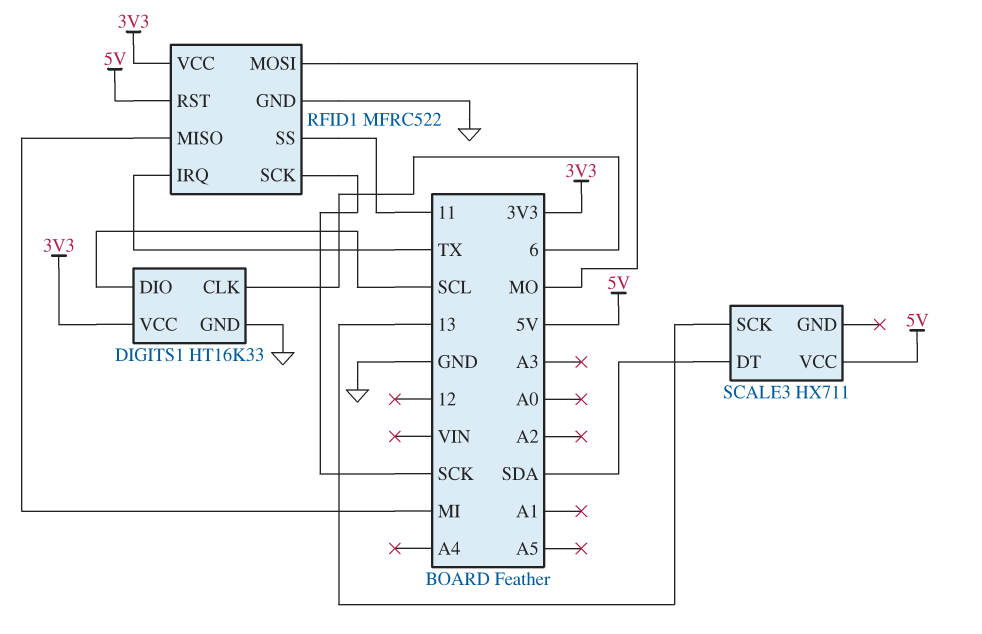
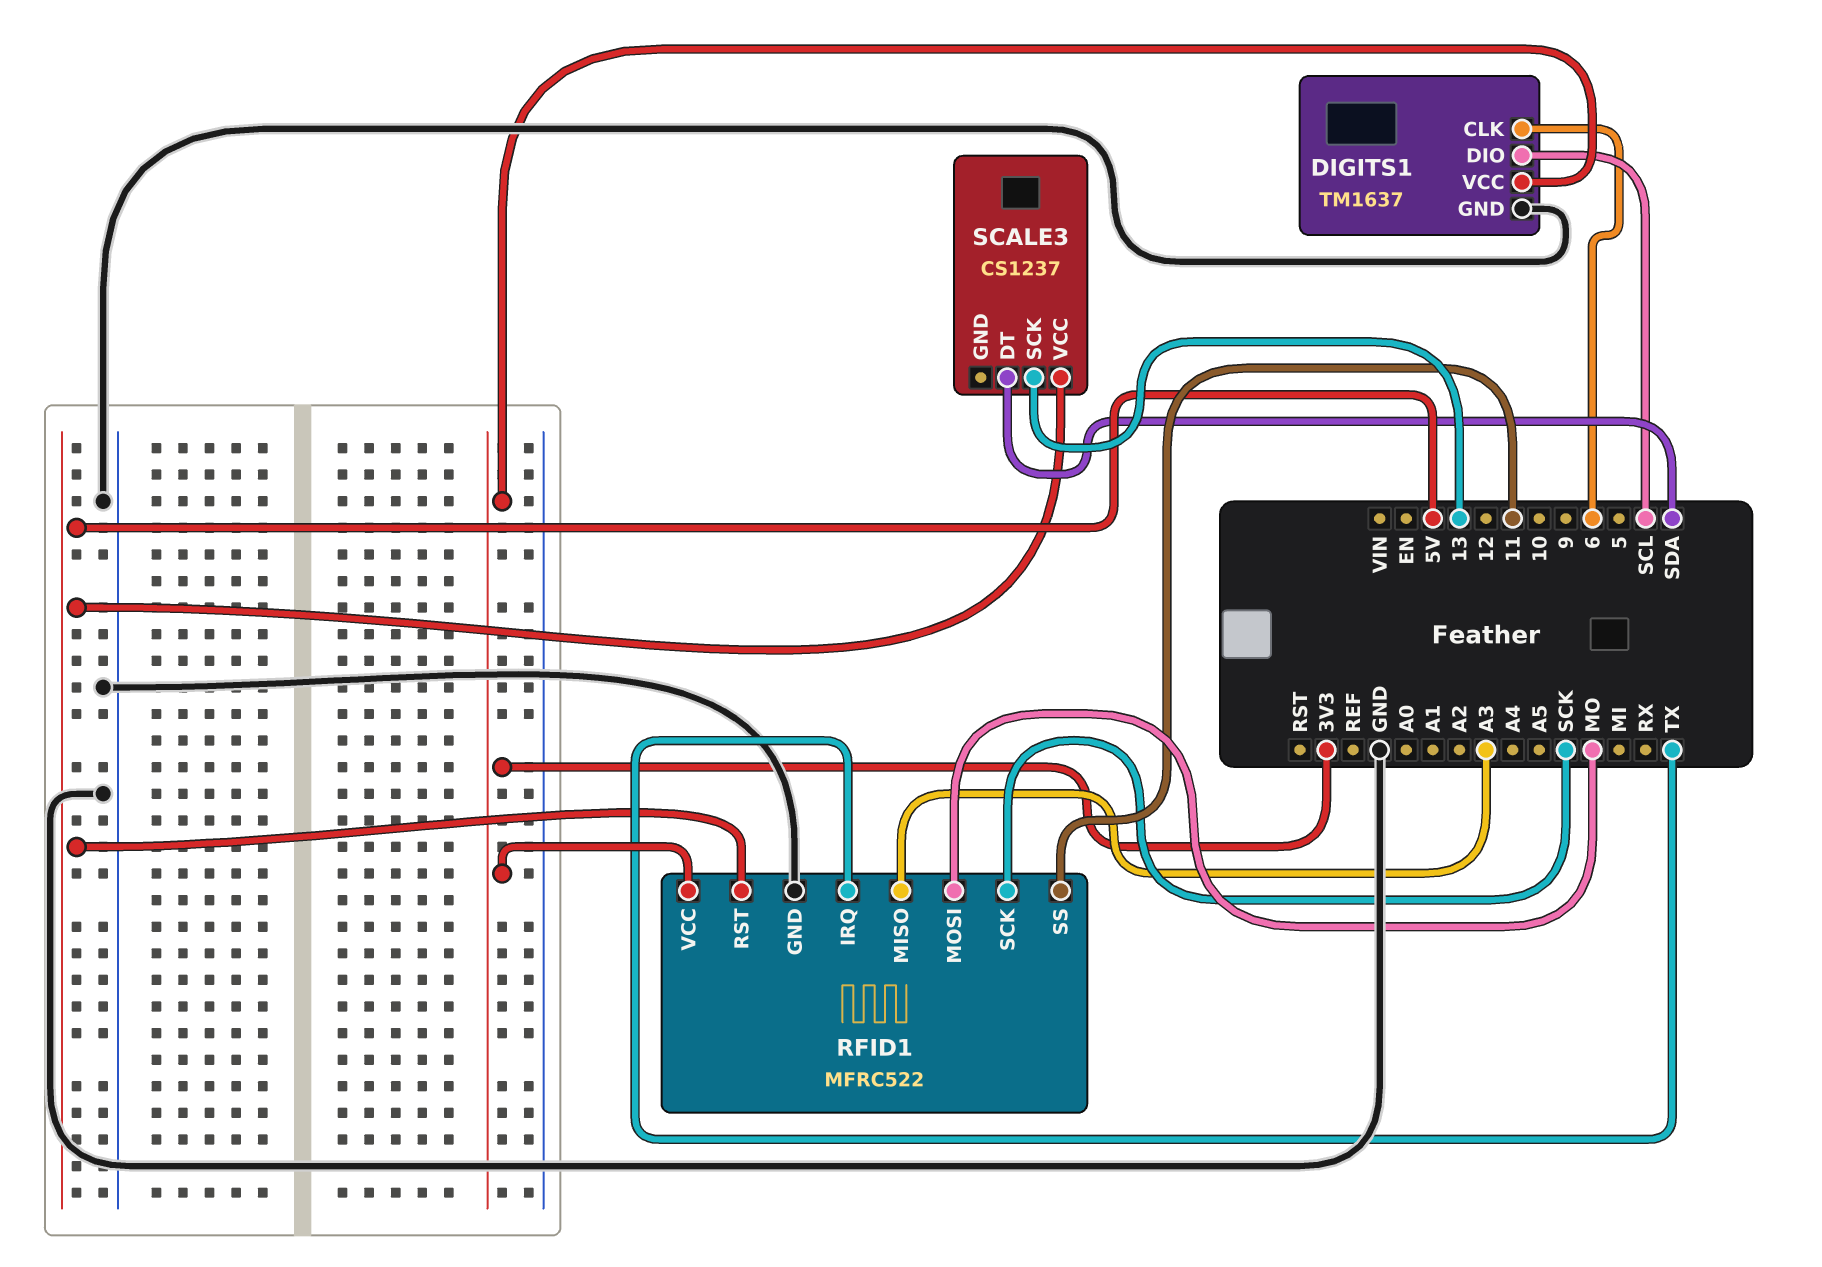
DIGITS1: HT16K33 -> TM1637
RFID1 pin MISO: MI -> A3
SCALE3: HX711 -> CS1237

